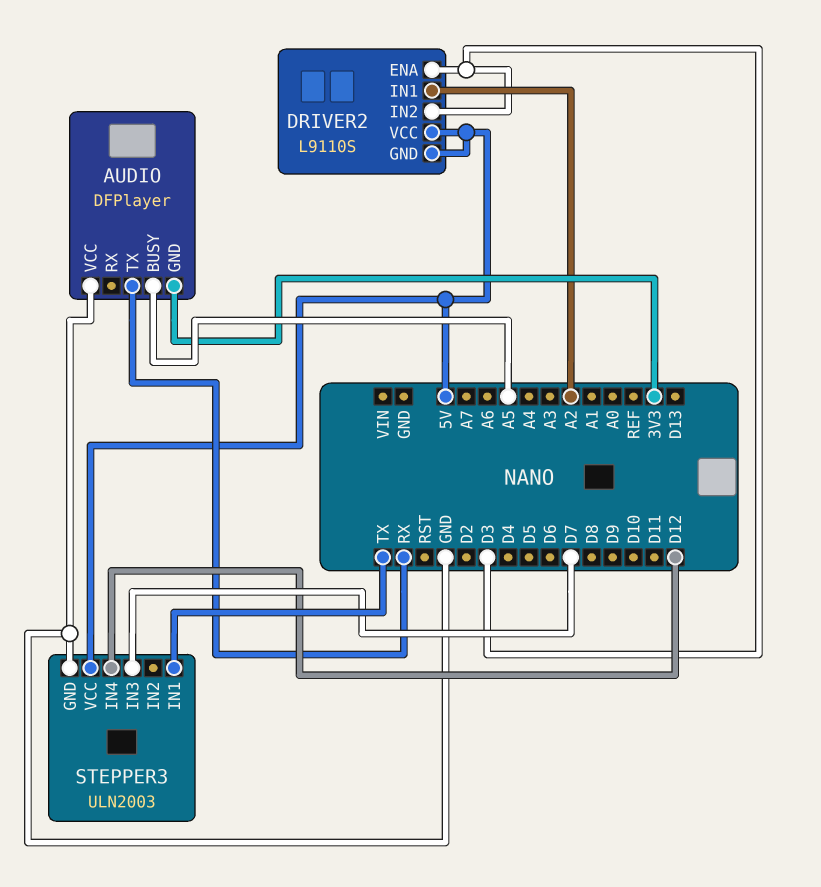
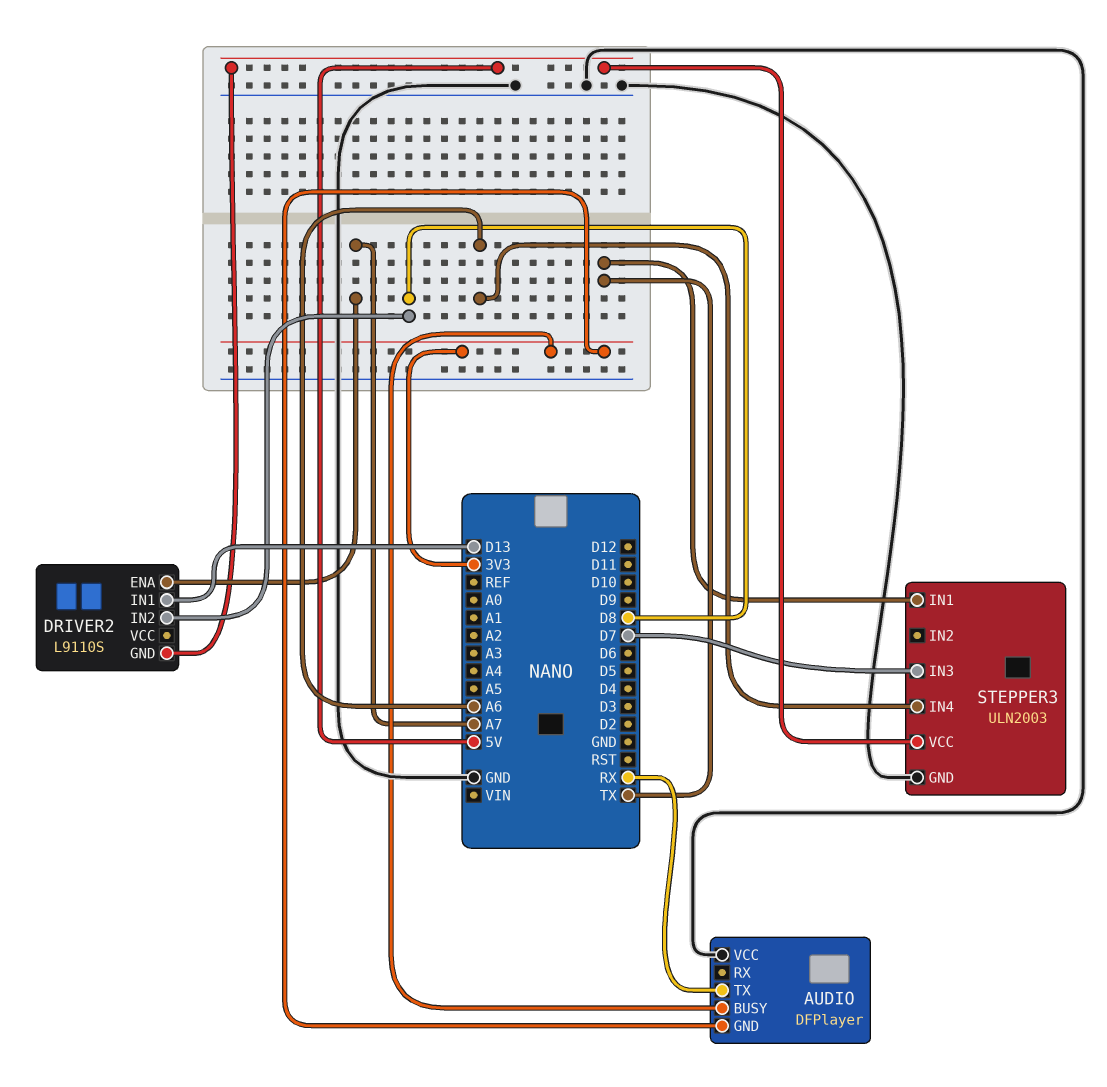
AUDIO pin BUSY: A5 -> 3V3
DRIVER2 pin ENA: D3 -> A7
DRIVER2 pin IN1: A2 -> D13
DRIVER2 pin IN2: D3 -> D8
DRIVER2 pin VCC: 5V -> none
STEPPER3 pin IN4: D12 -> A6

